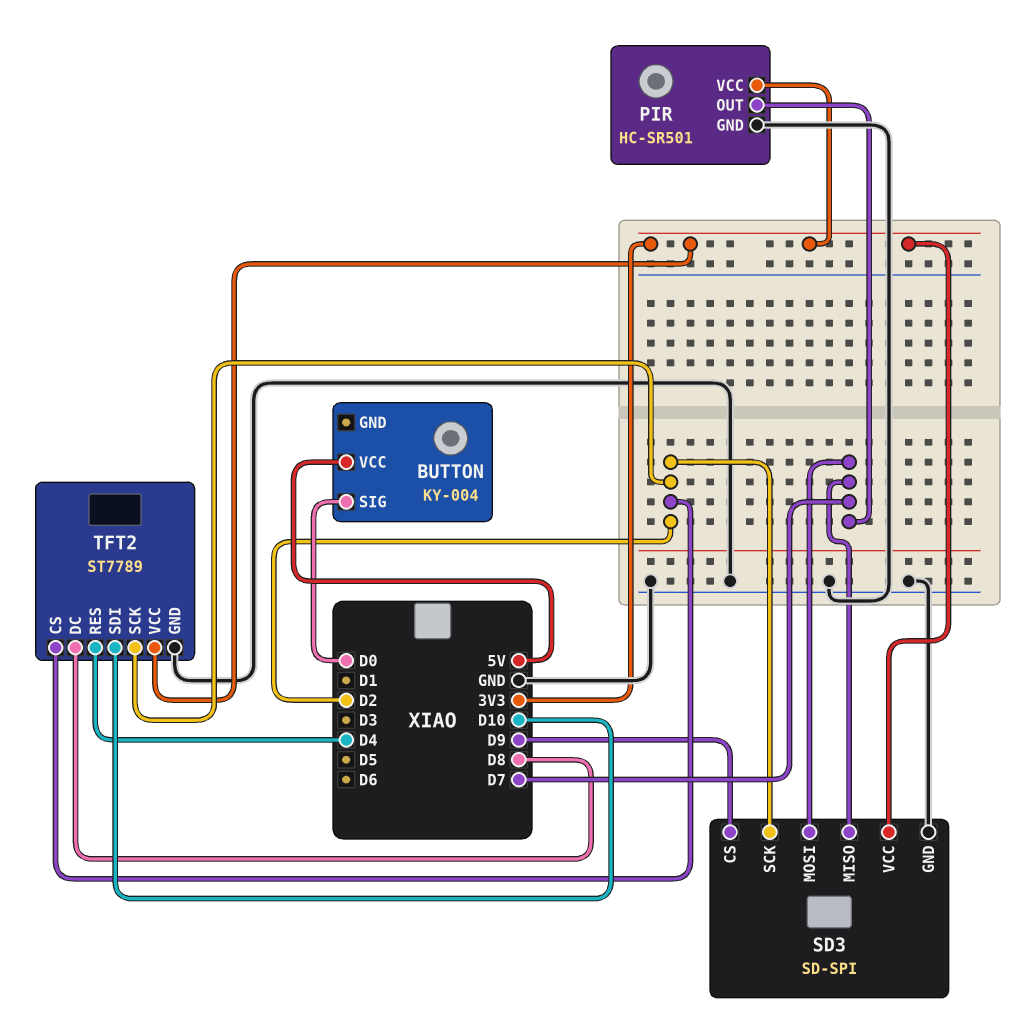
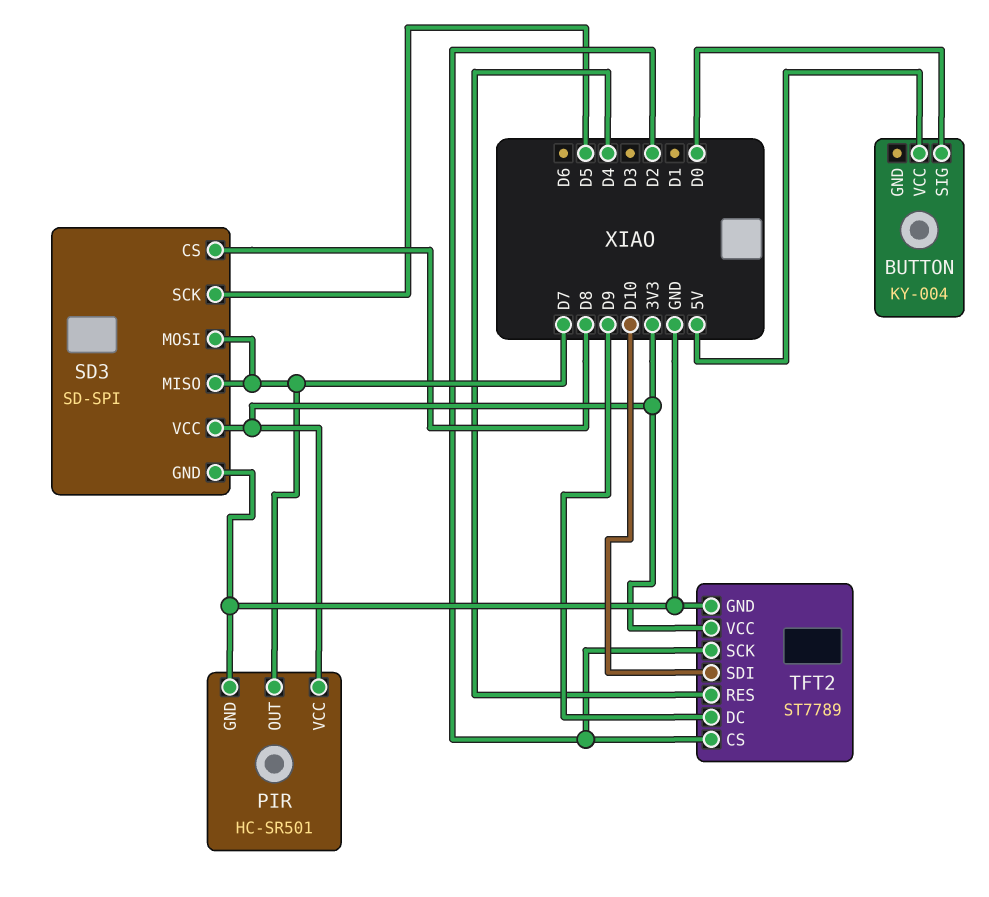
SD3 pin CS: D9 -> D8
SD3 pin SCK: D2 -> D5
TFT2 pin DC: D8 -> D9

